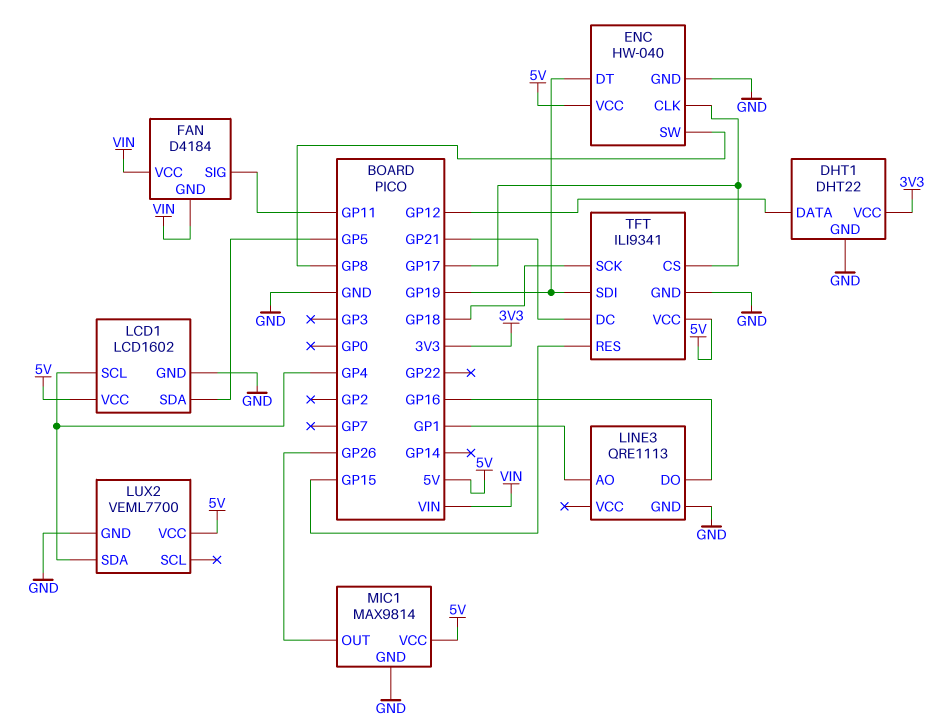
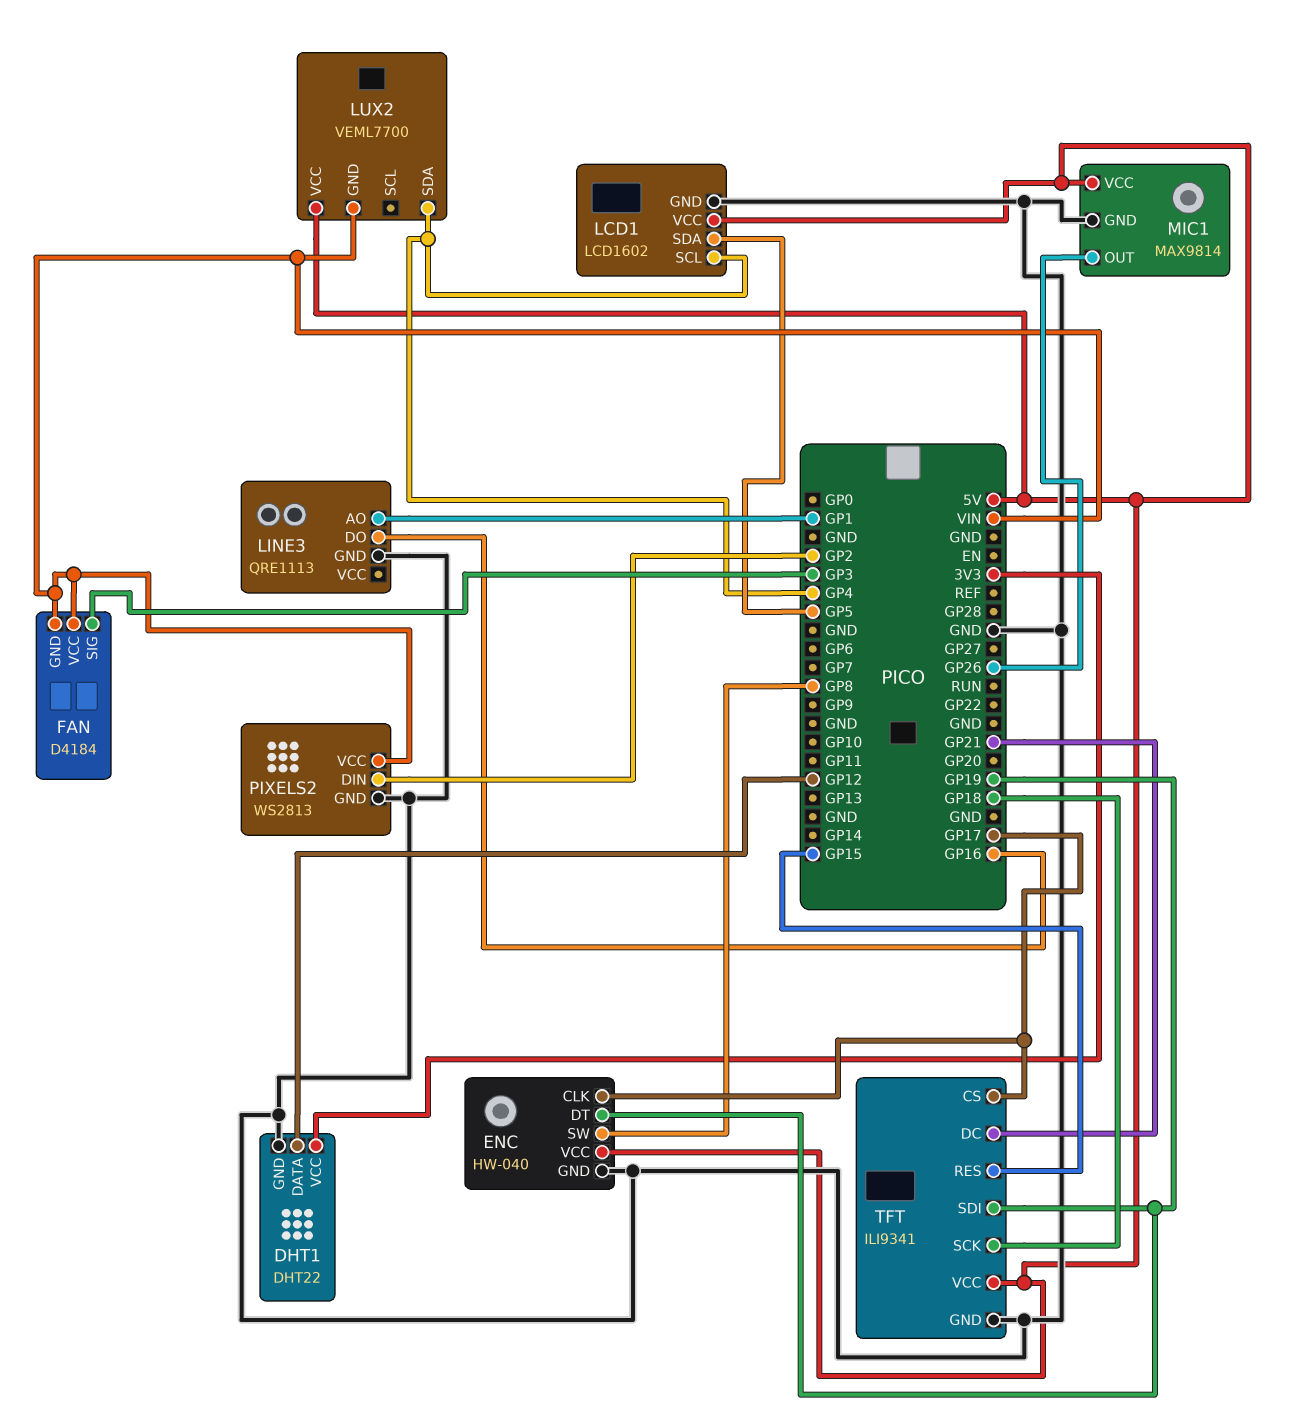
FAN pin SIG: GP11 -> GP3
LUX2 pin GND: GND -> VIN
PIXELS2: none -> WS2813
PIXELS2 pin DIN: none -> GP2
PIXELS2 pin GND: none -> GND
PIXELS2 pin VCC: none -> VIN

